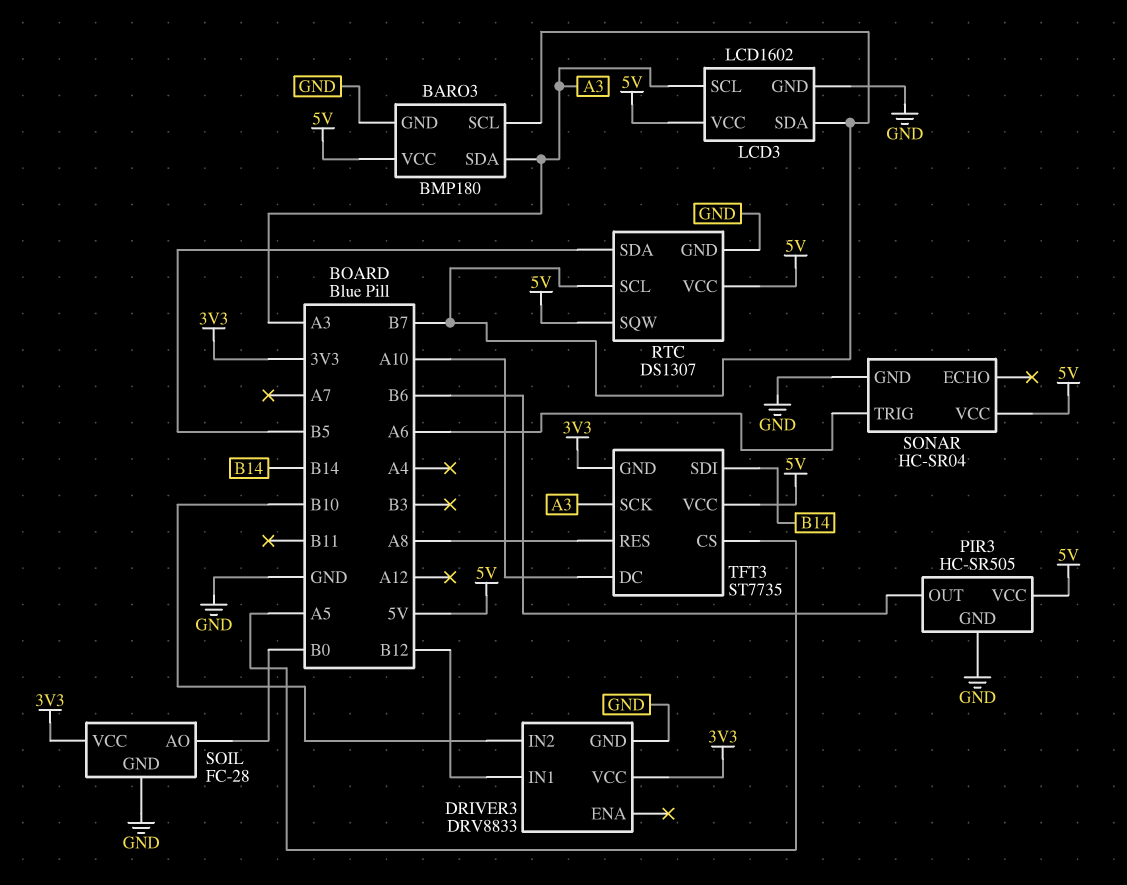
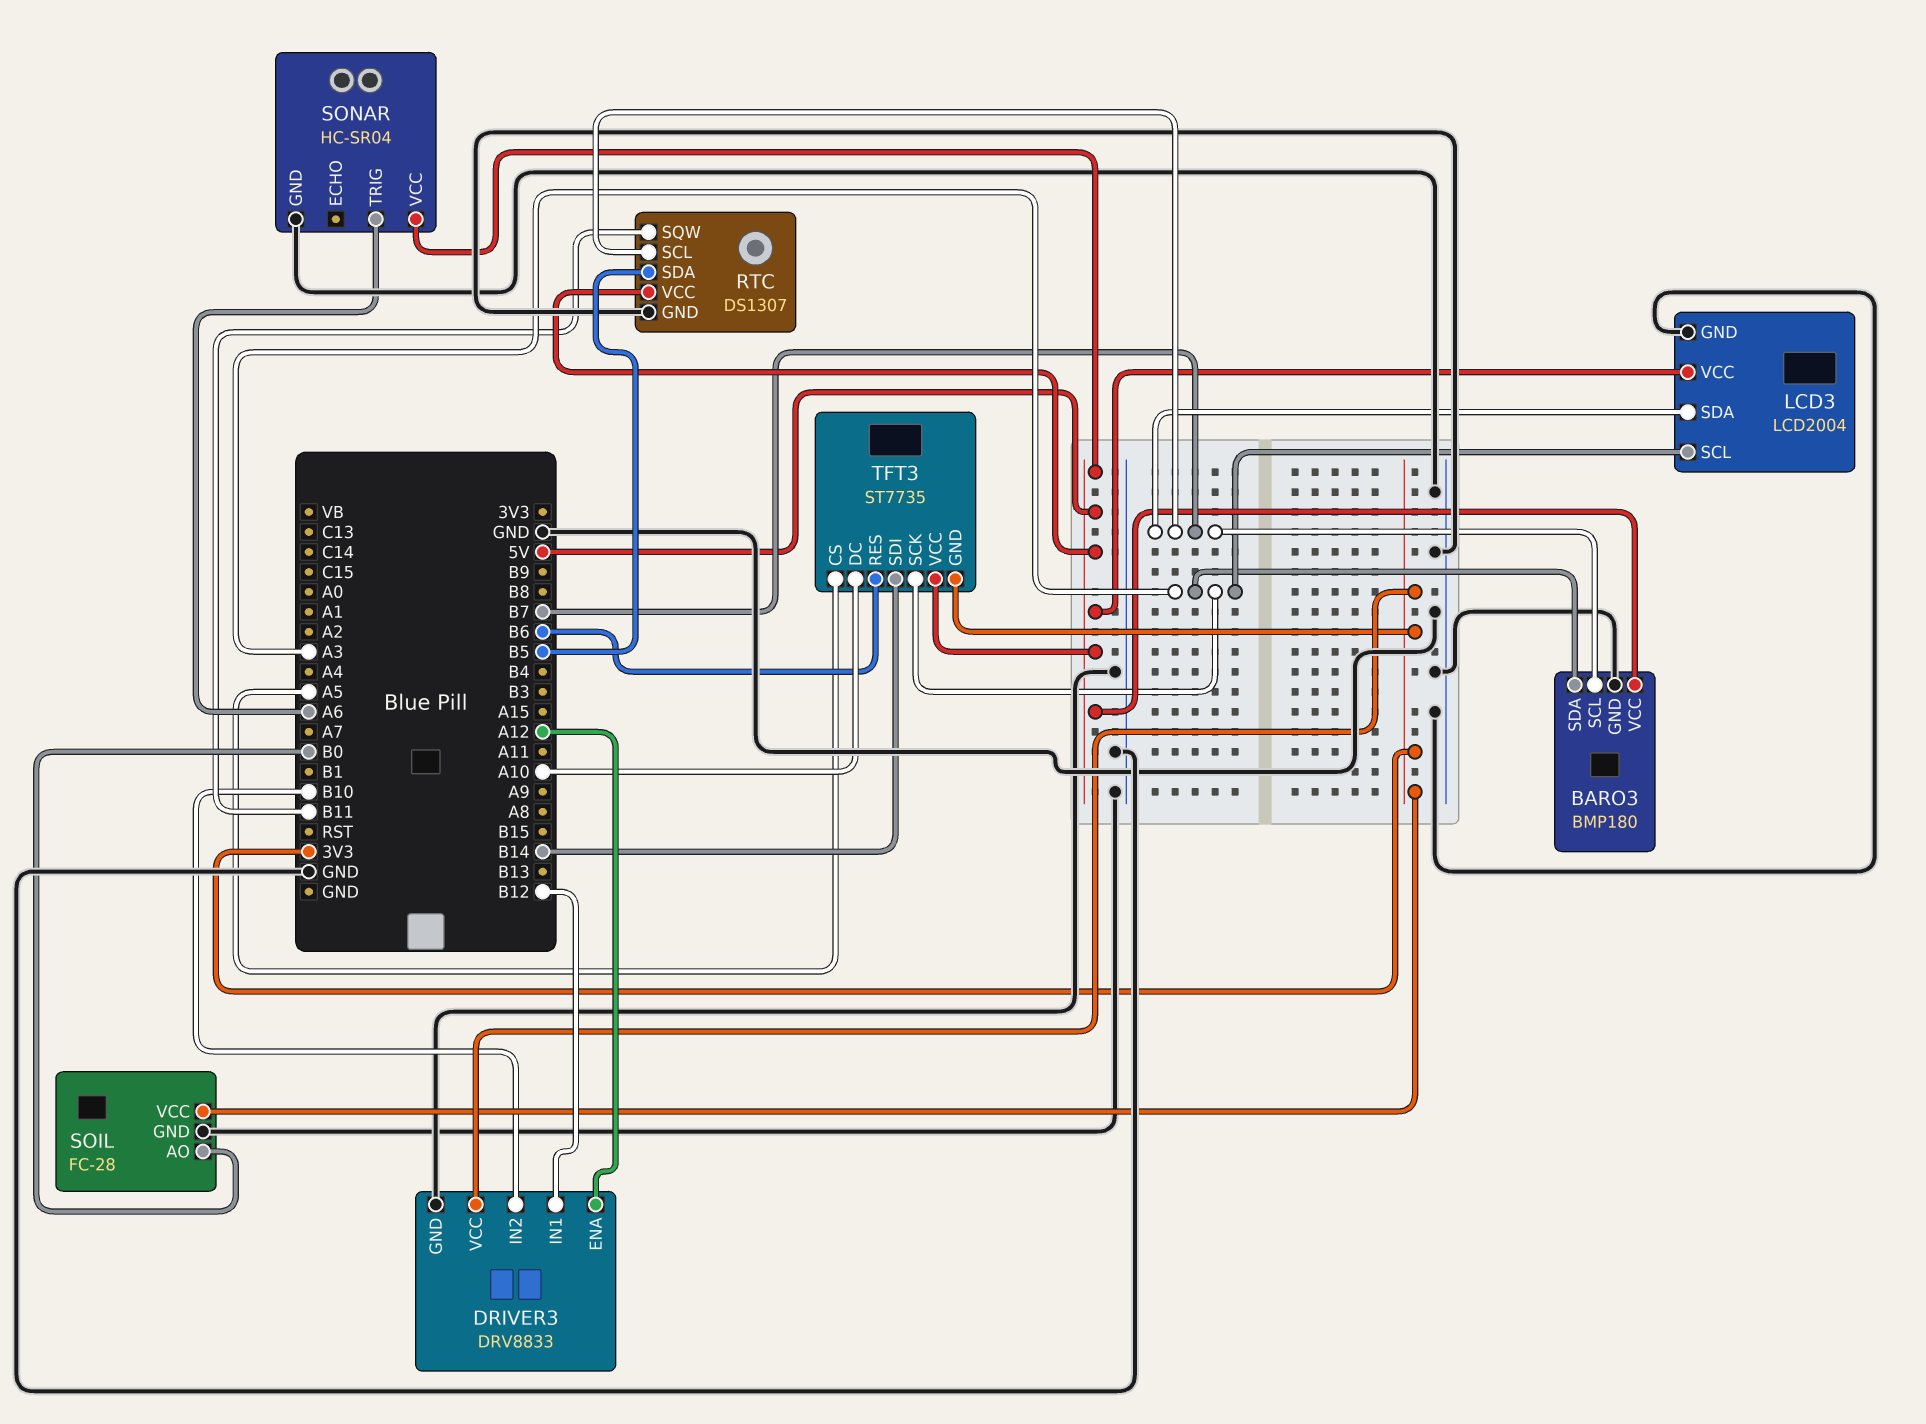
DRIVER3 pin ENA: none -> A12
LCD3: LCD1602 -> LCD2004
PIR3: HC-SR505 -> none
PIR3 pin GND: GND -> none
PIR3 pin OUT: B6 -> none
PIR3 pin VCC: 5V -> none
RTC pin SQW: 5V -> B11
TFT3 pin RES: A8 -> B6

